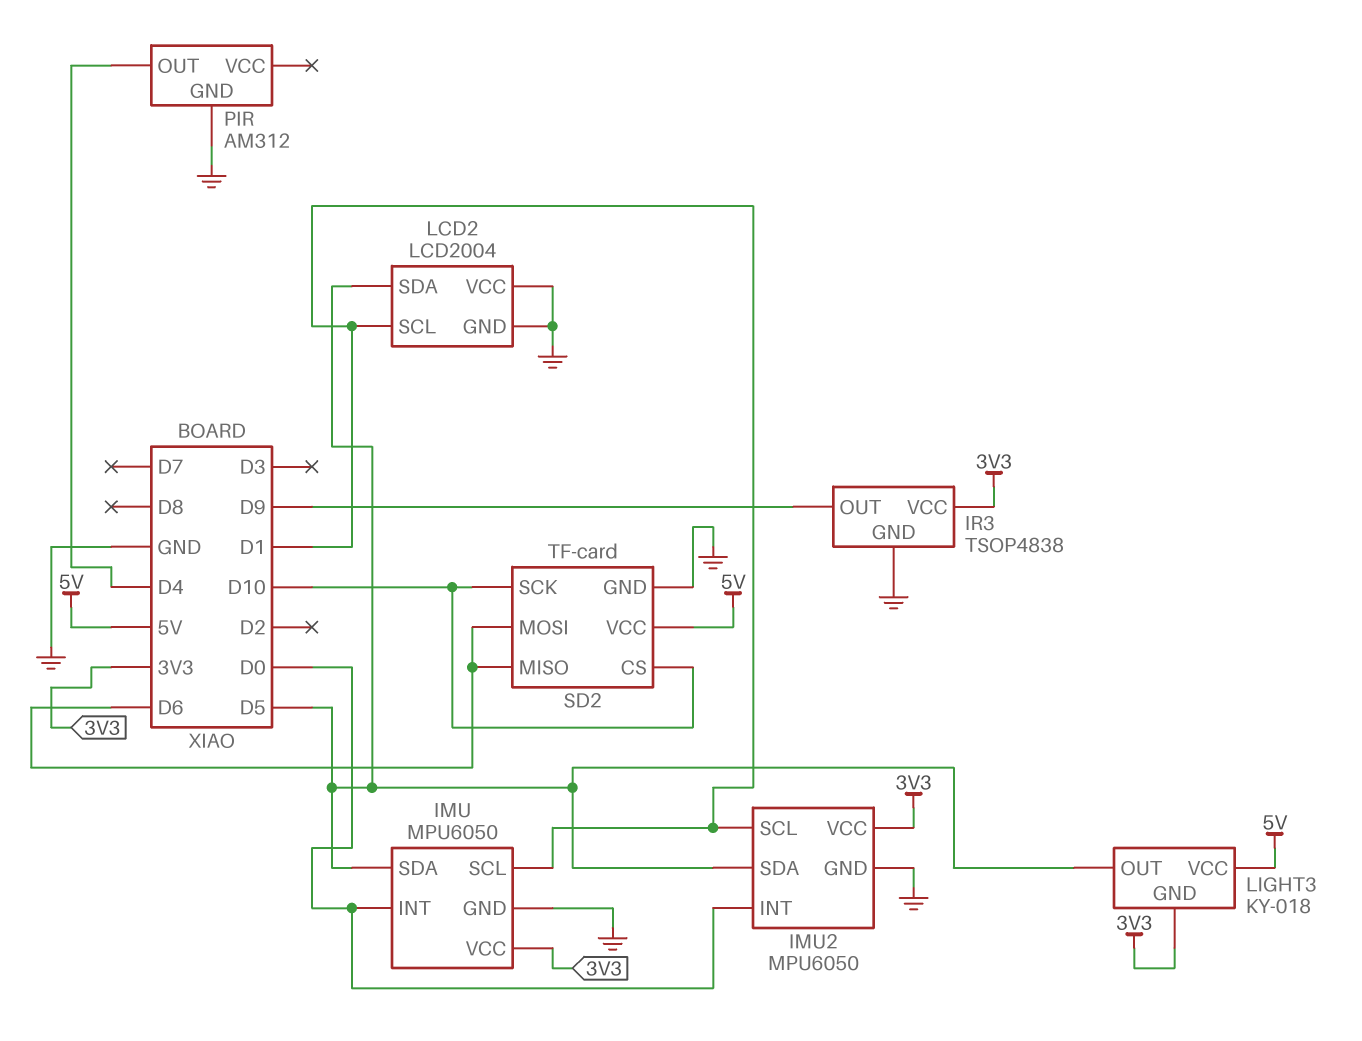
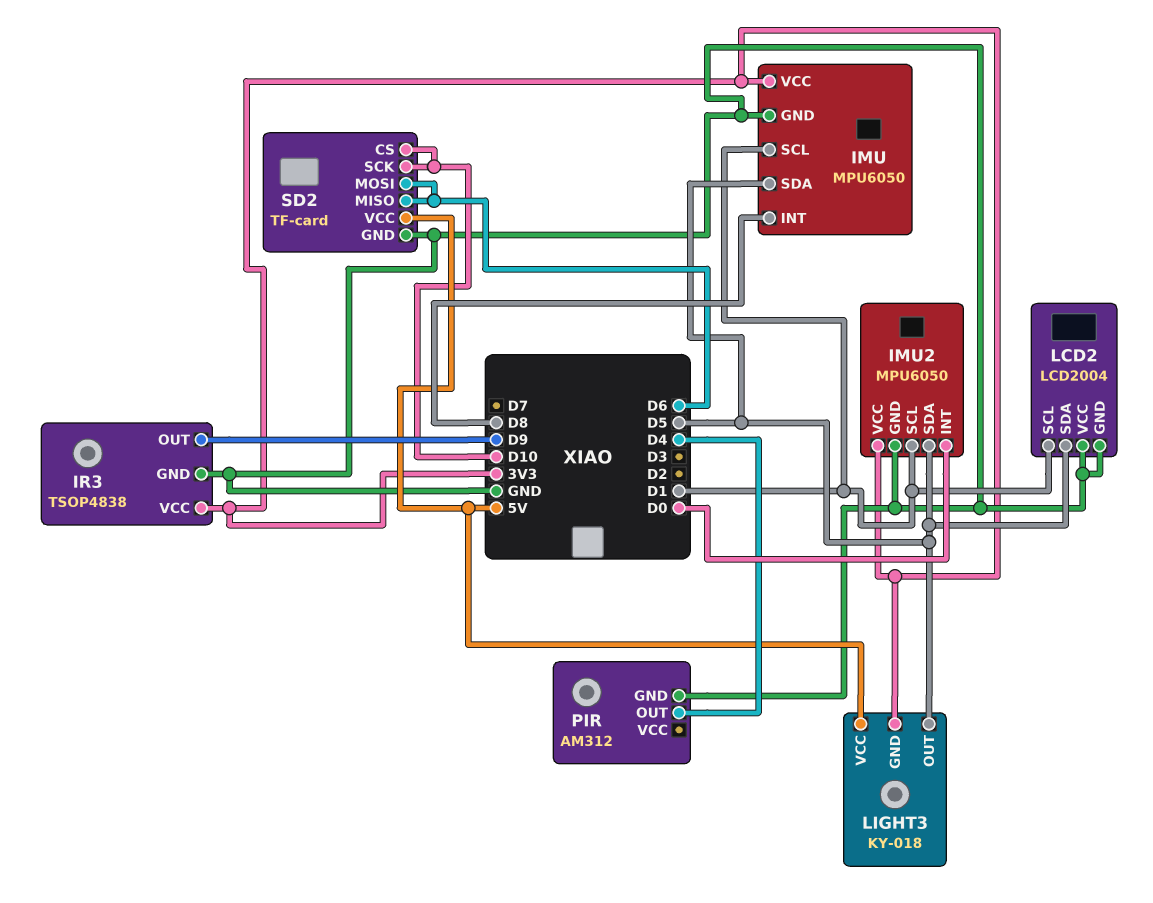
IMU pin INT: D0 -> D8

